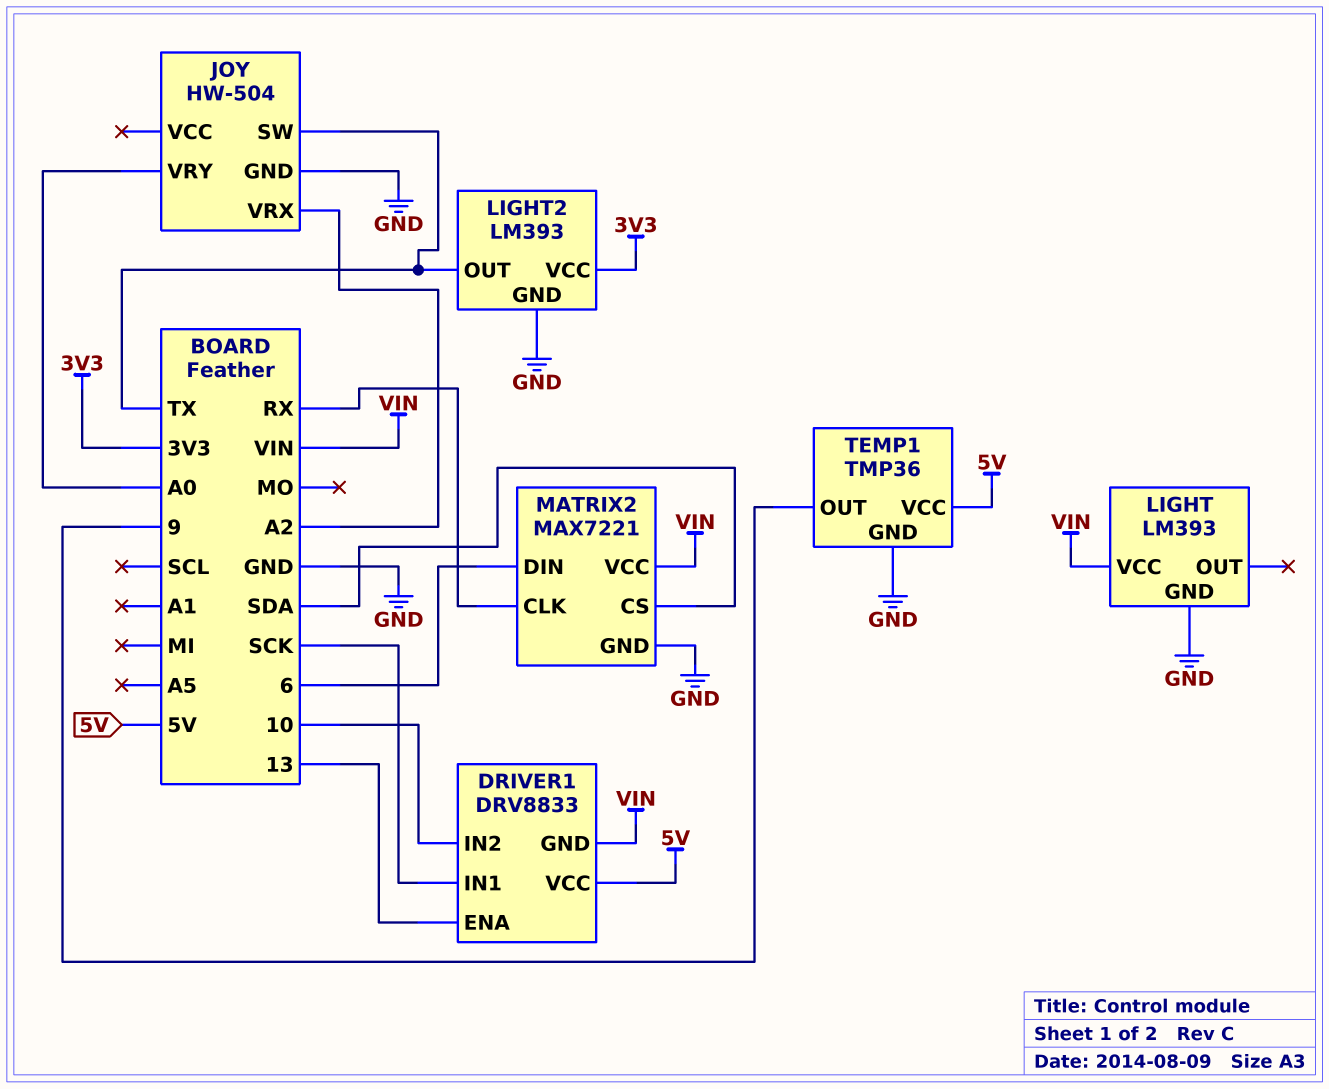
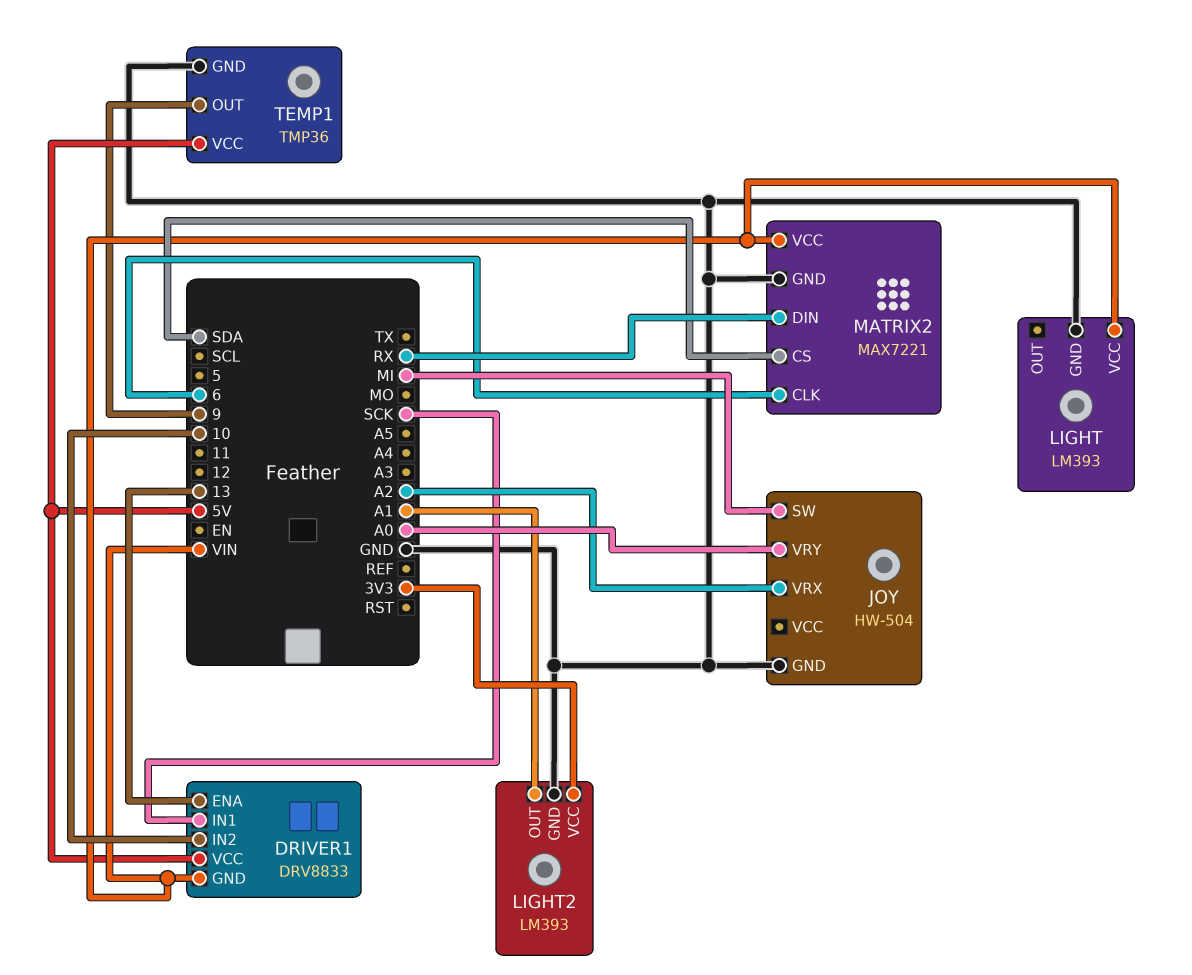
JOY pin SW: TX -> MI
LIGHT2 pin OUT: TX -> A1
MATRIX2 pin CLK: RX -> 6
MATRIX2 pin DIN: 6 -> RX

